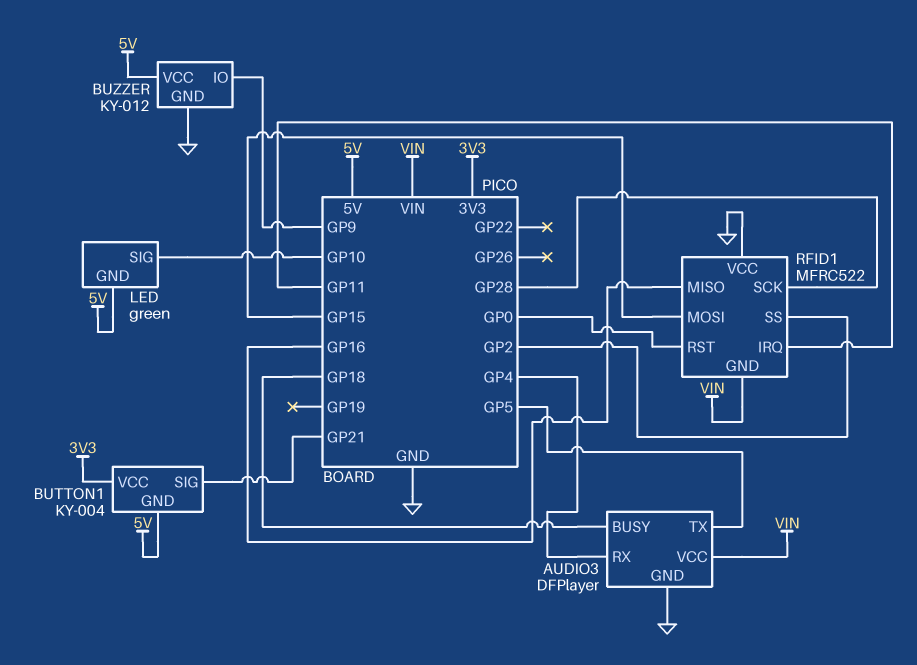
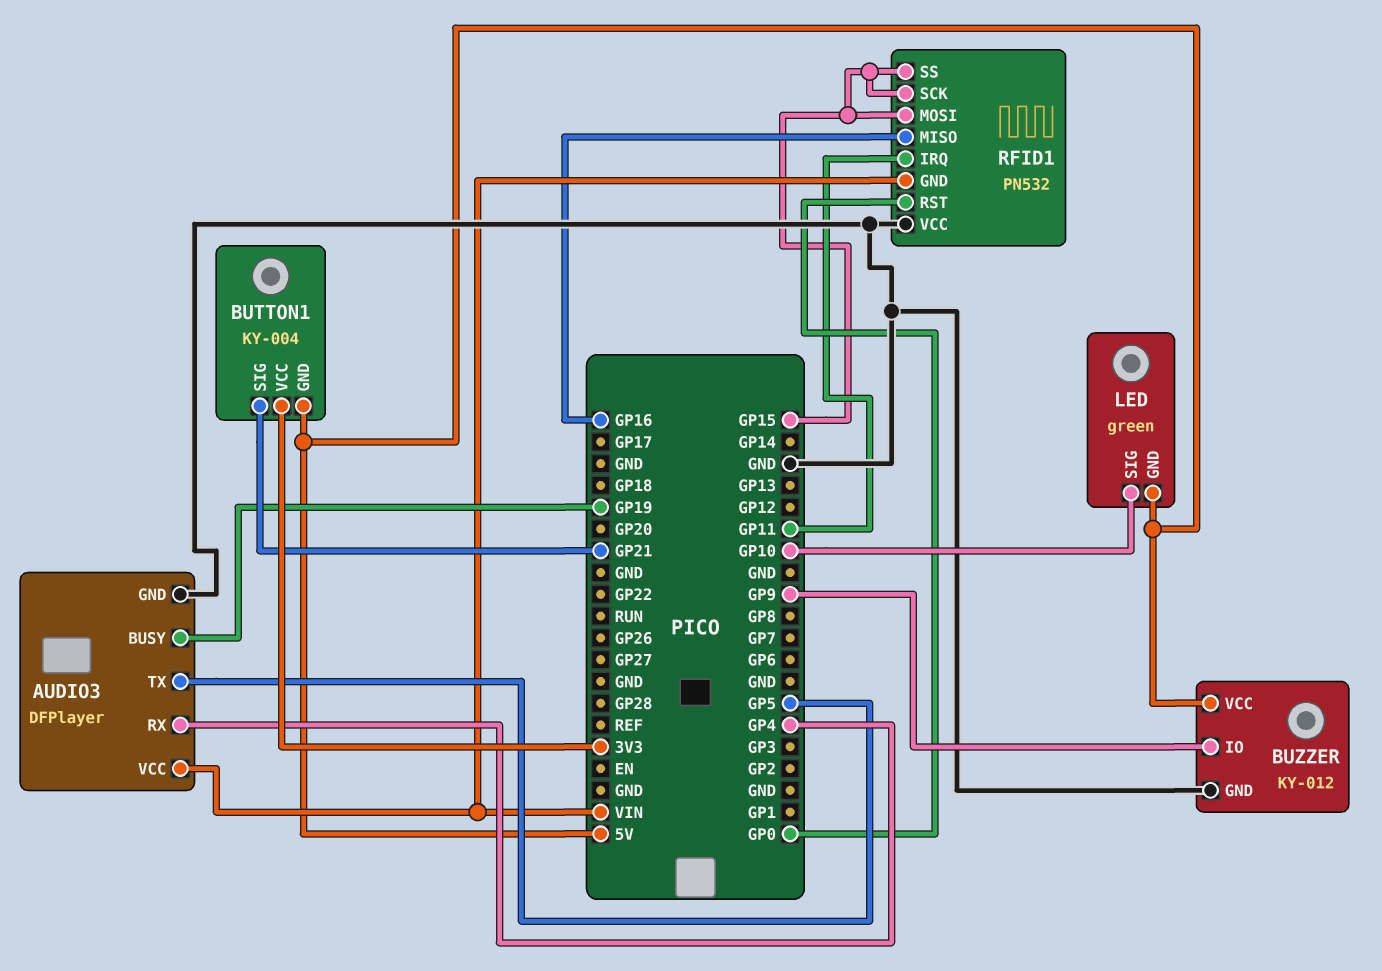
AUDIO3 pin BUSY: GP18 -> GP19
RFID1: MFRC522 -> PN532
RFID1 pin SCK: GP28 -> GP15
RFID1 pin SS: GP2 -> GP15

